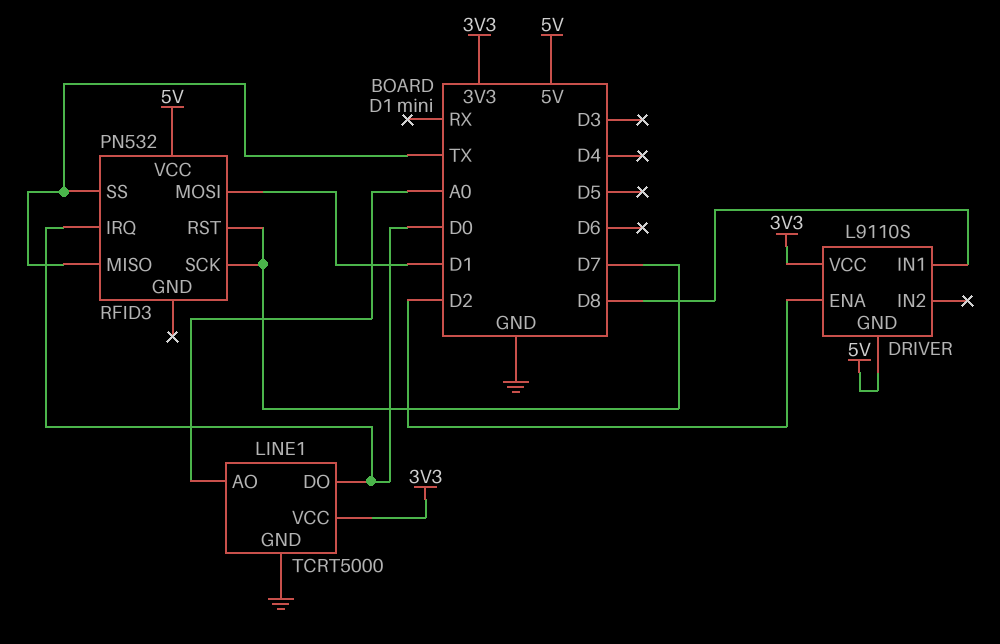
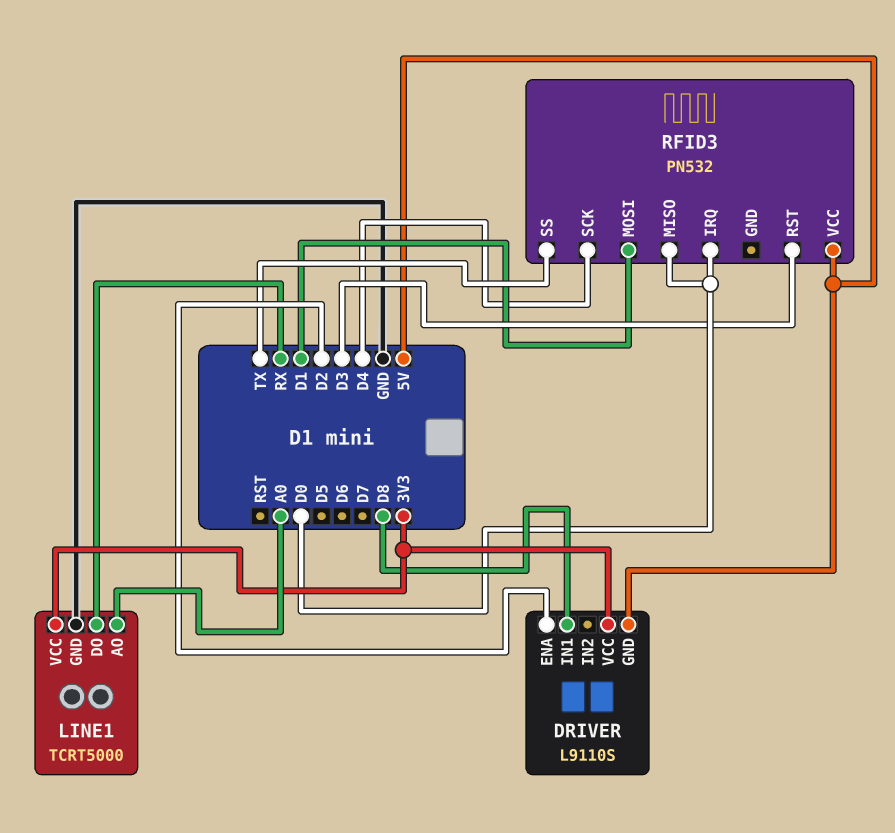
LINE1 pin DO: D0 -> RX
RFID3 pin MISO: TX -> D0
RFID3 pin RST: D7 -> D3
RFID3 pin SCK: D7 -> D4

